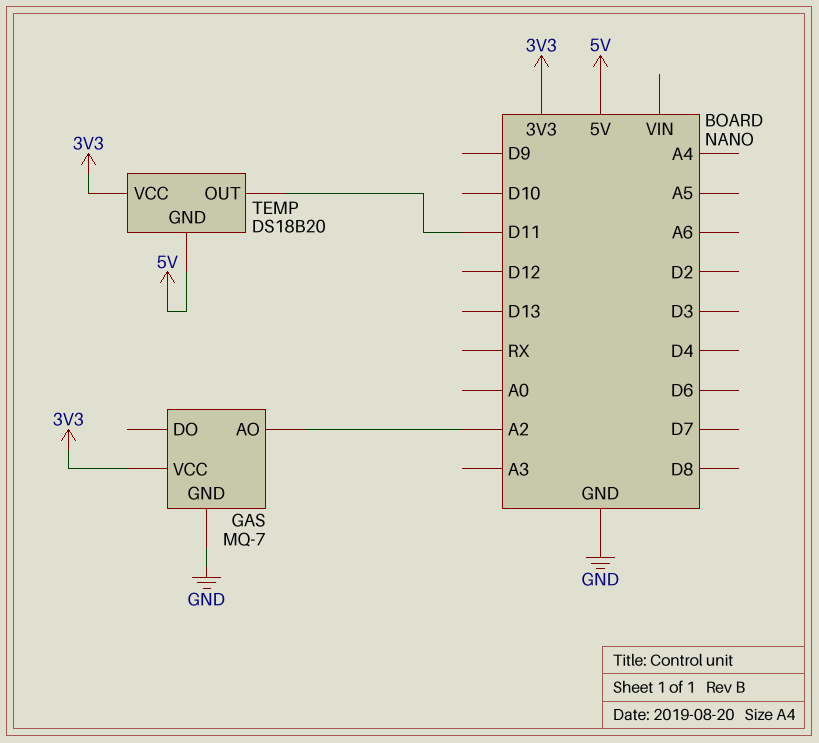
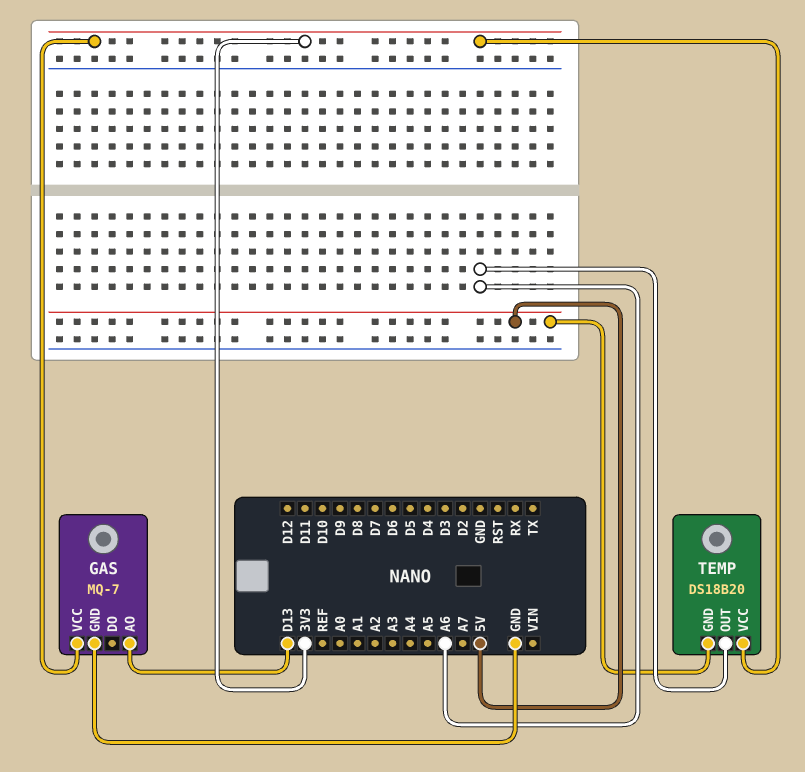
GAS pin AO: A2 -> D13
TEMP pin OUT: D11 -> A6

